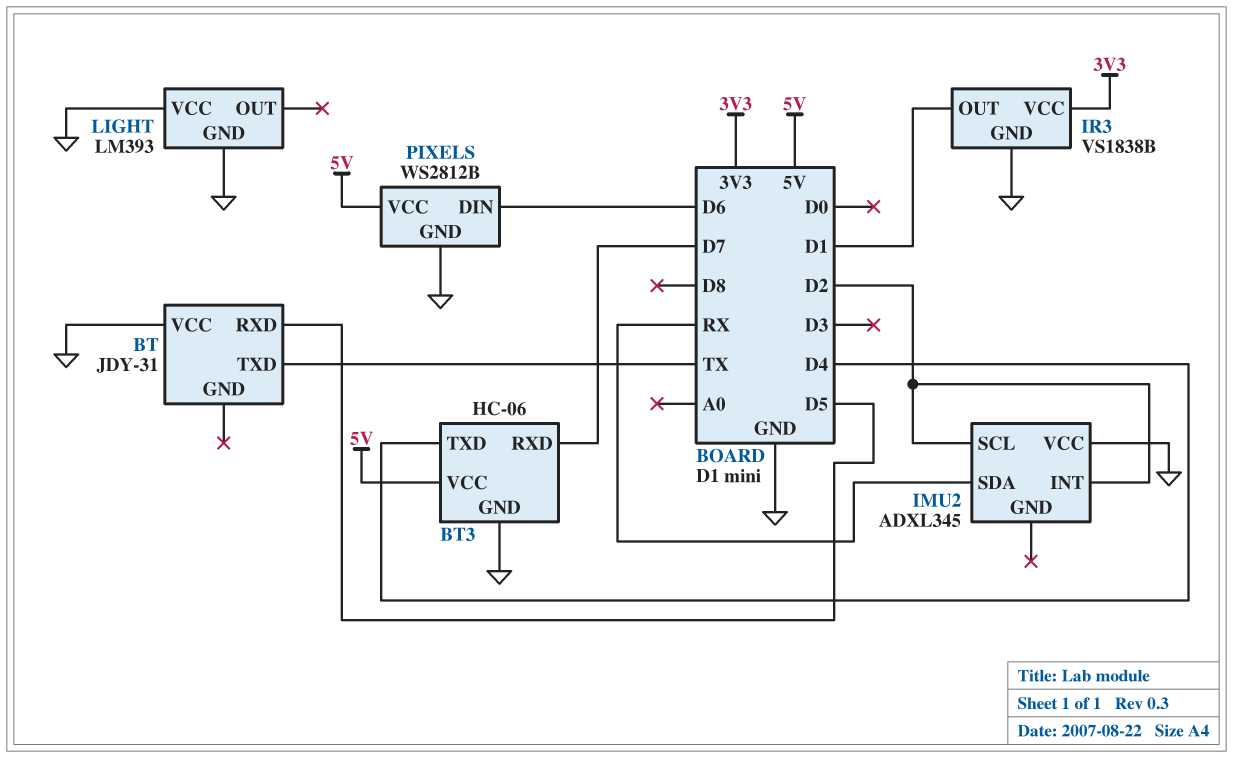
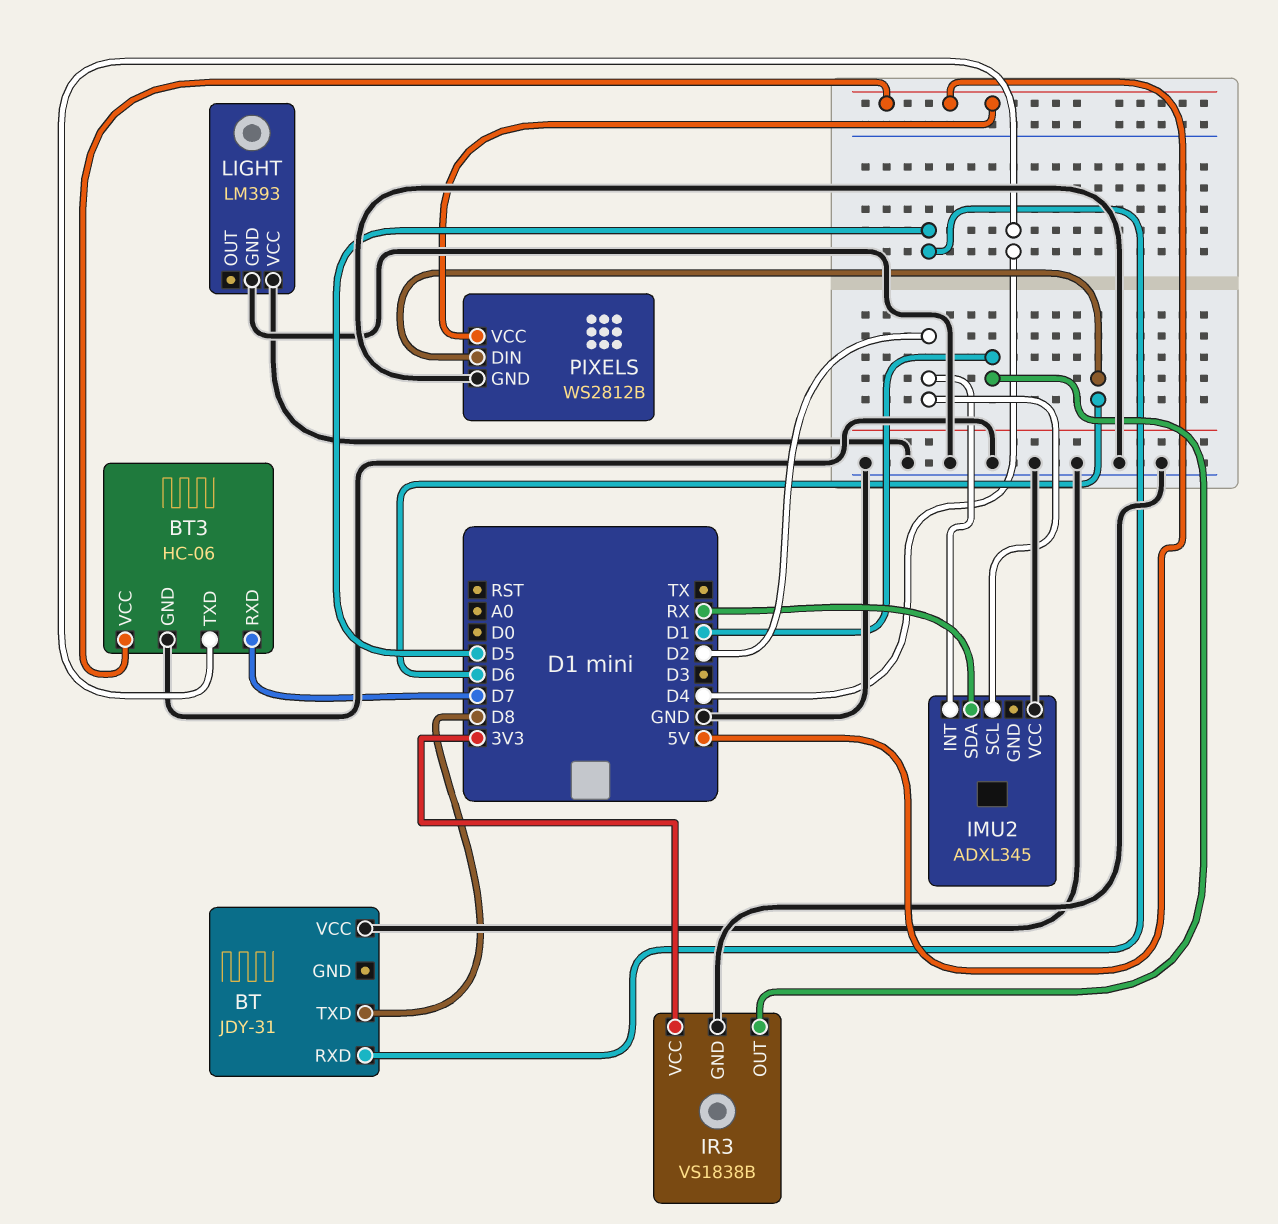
BT pin TXD: TX -> D8

